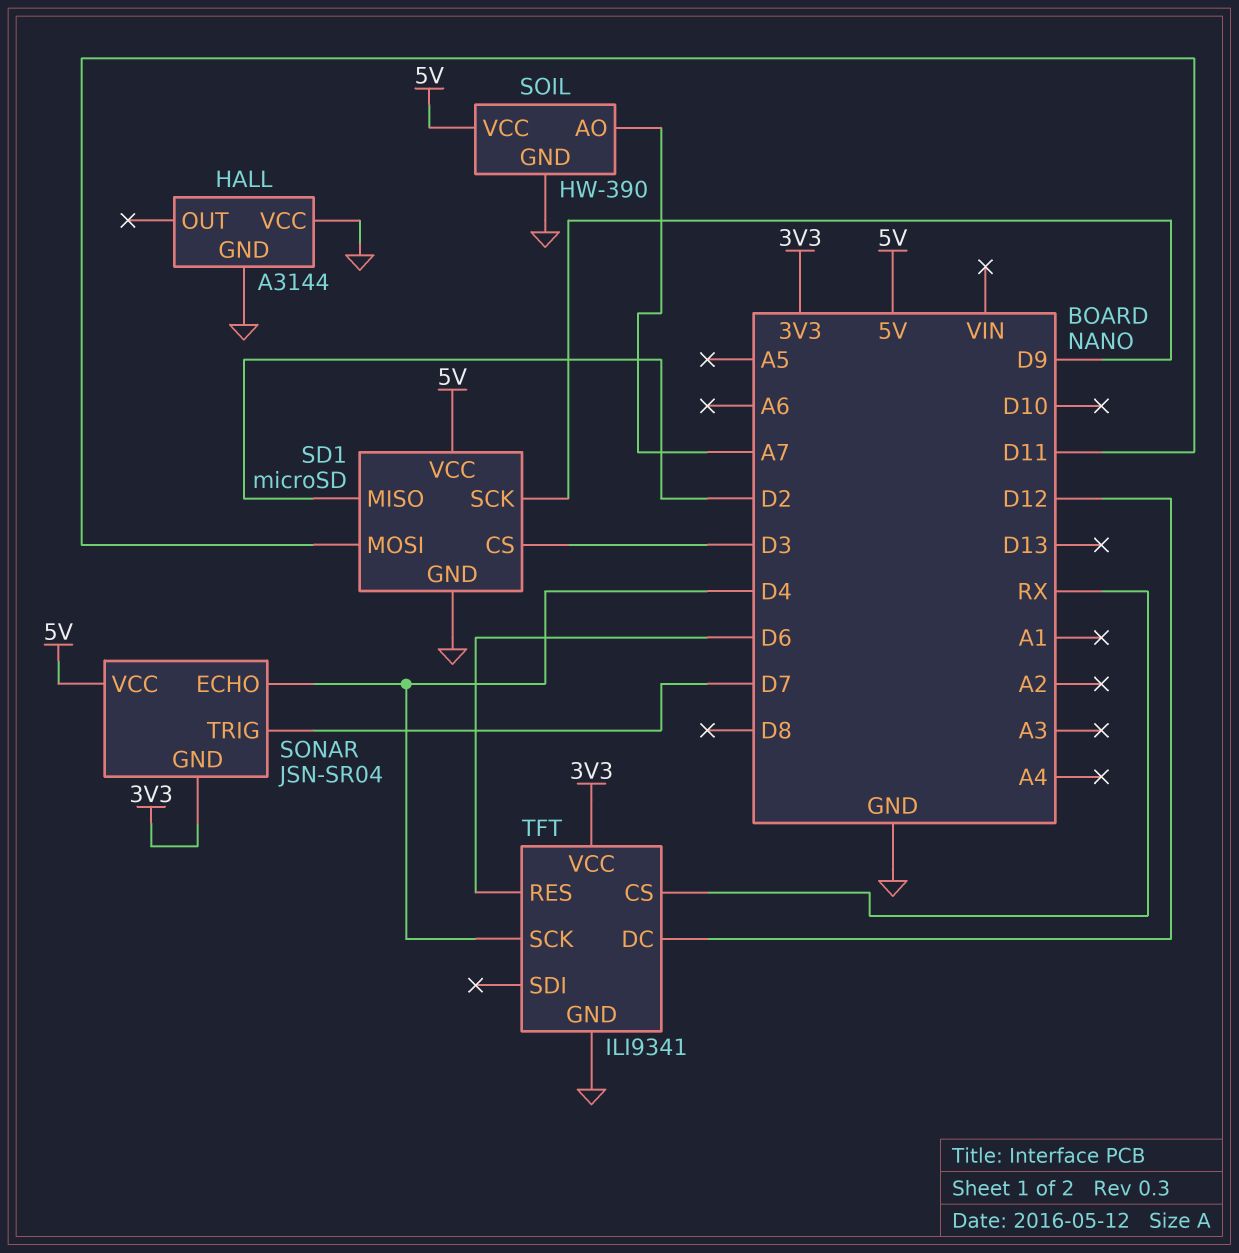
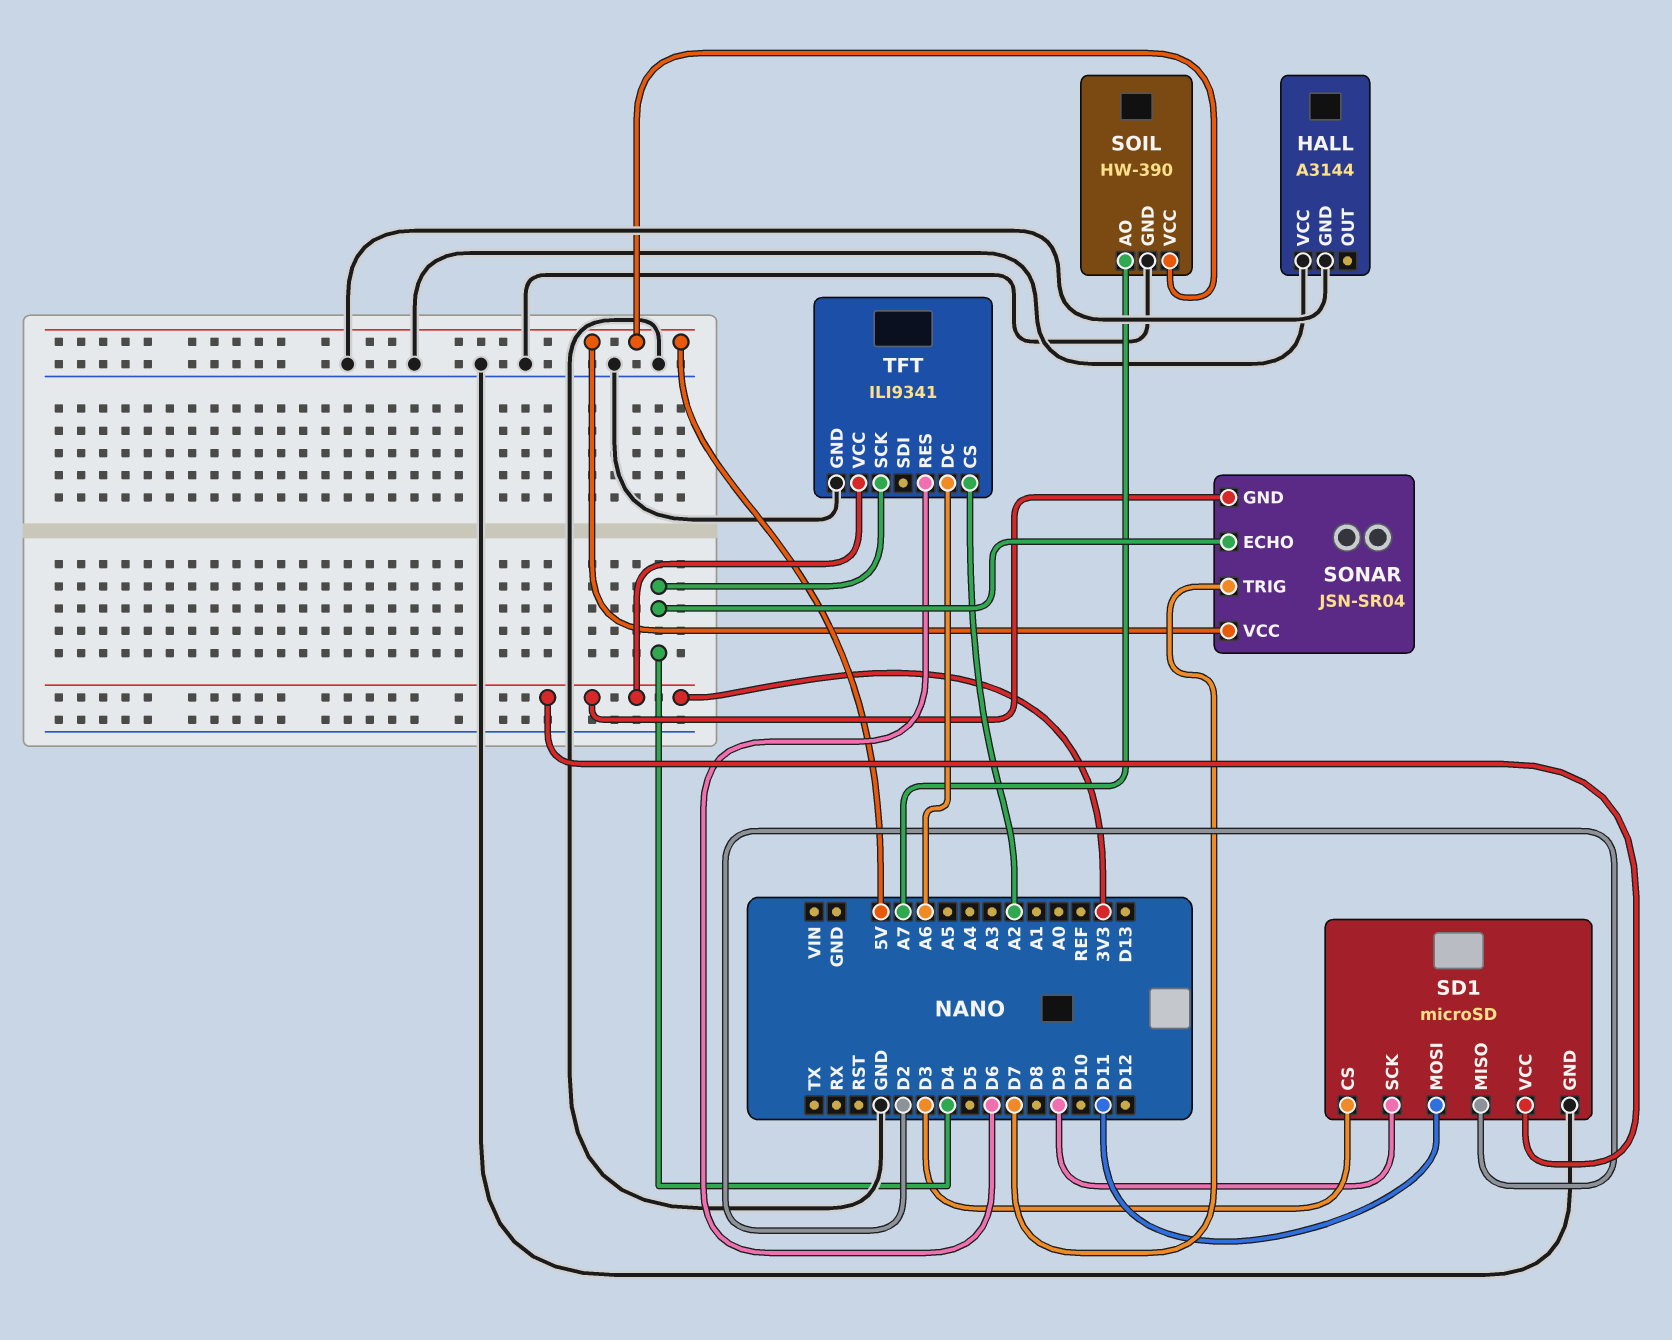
SD1 pin VCC: 5V -> 3V3
TFT pin CS: RX -> A2
TFT pin DC: D12 -> A6

